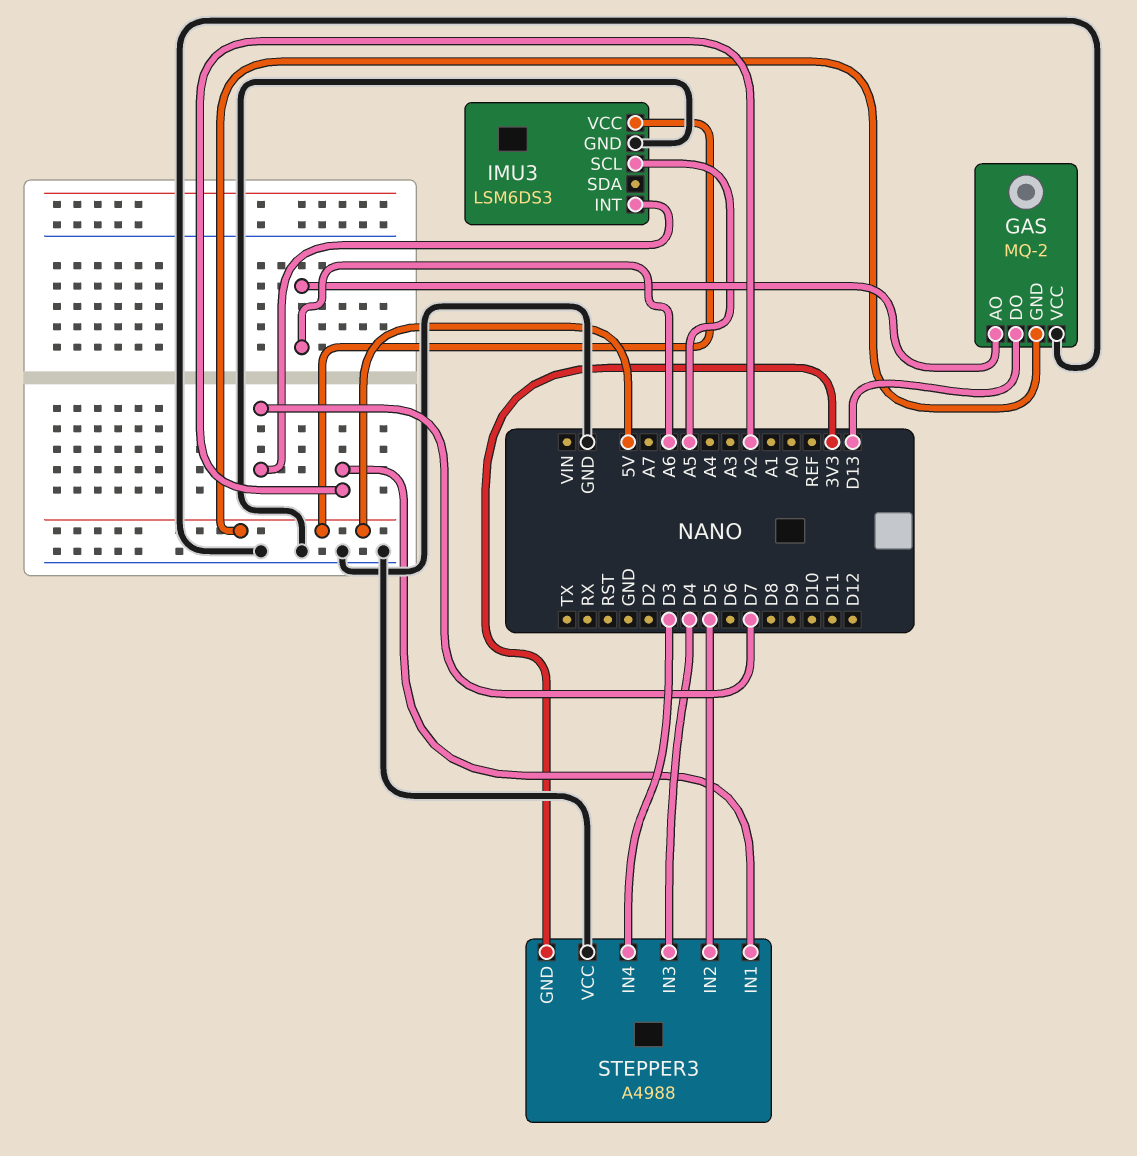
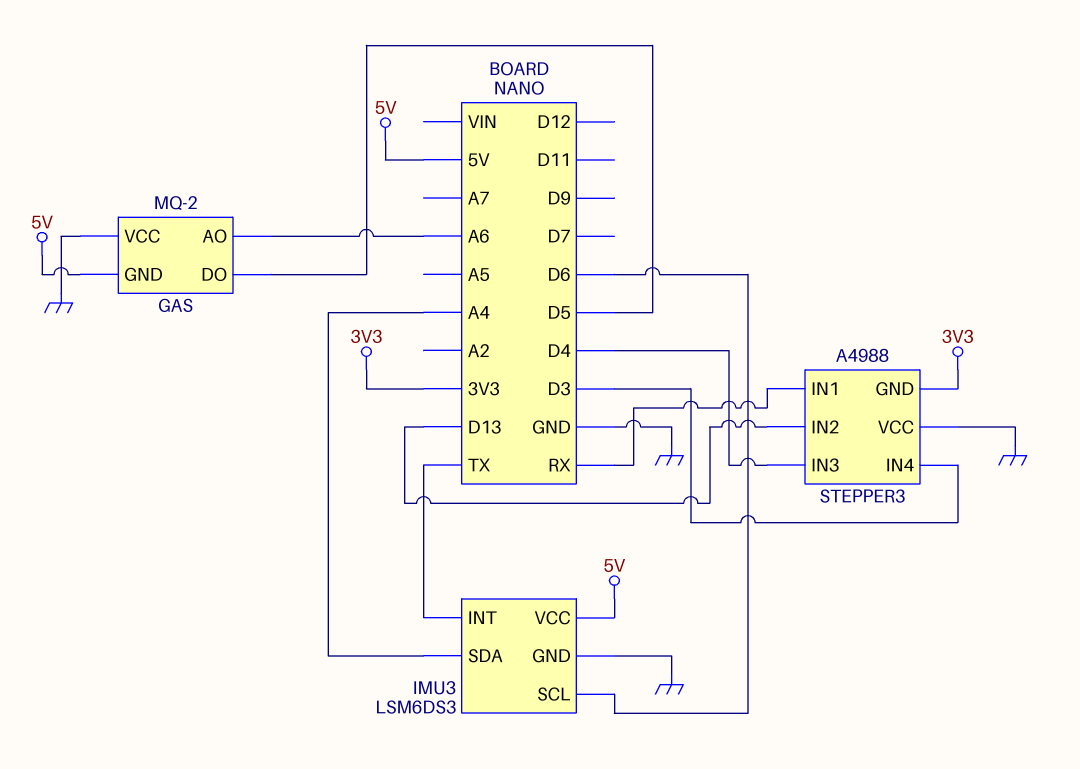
GAS pin DO: D13 -> D5
IMU3 pin INT: D7 -> TX
IMU3 pin SCL: A5 -> D6
IMU3 pin SDA: none -> A4
STEPPER3 pin IN1: A2 -> RX
STEPPER3 pin IN2: D5 -> D13

